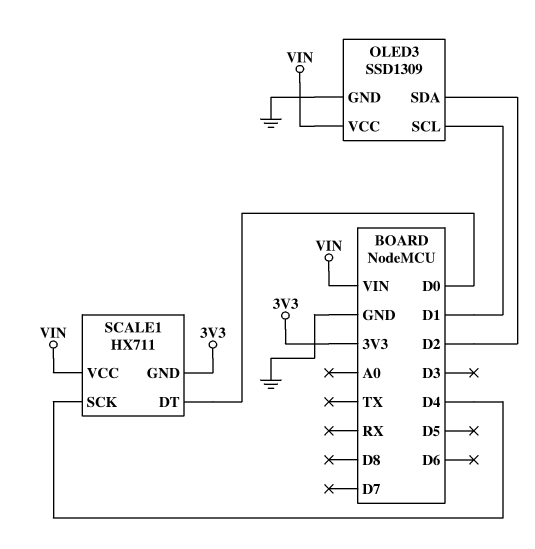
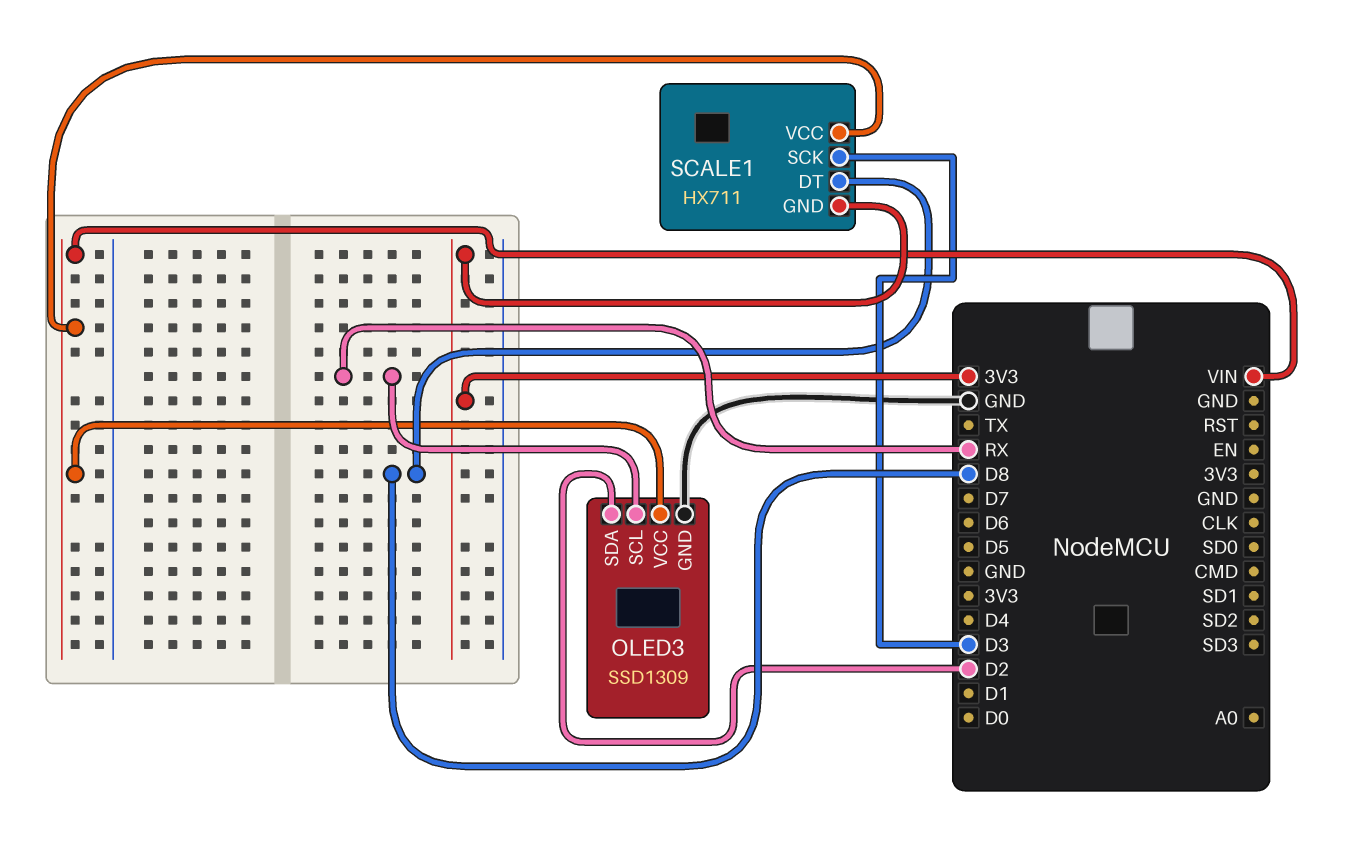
OLED3 pin SCL: D1 -> RX
SCALE1 pin DT: D0 -> D8
SCALE1 pin SCK: D4 -> D3

